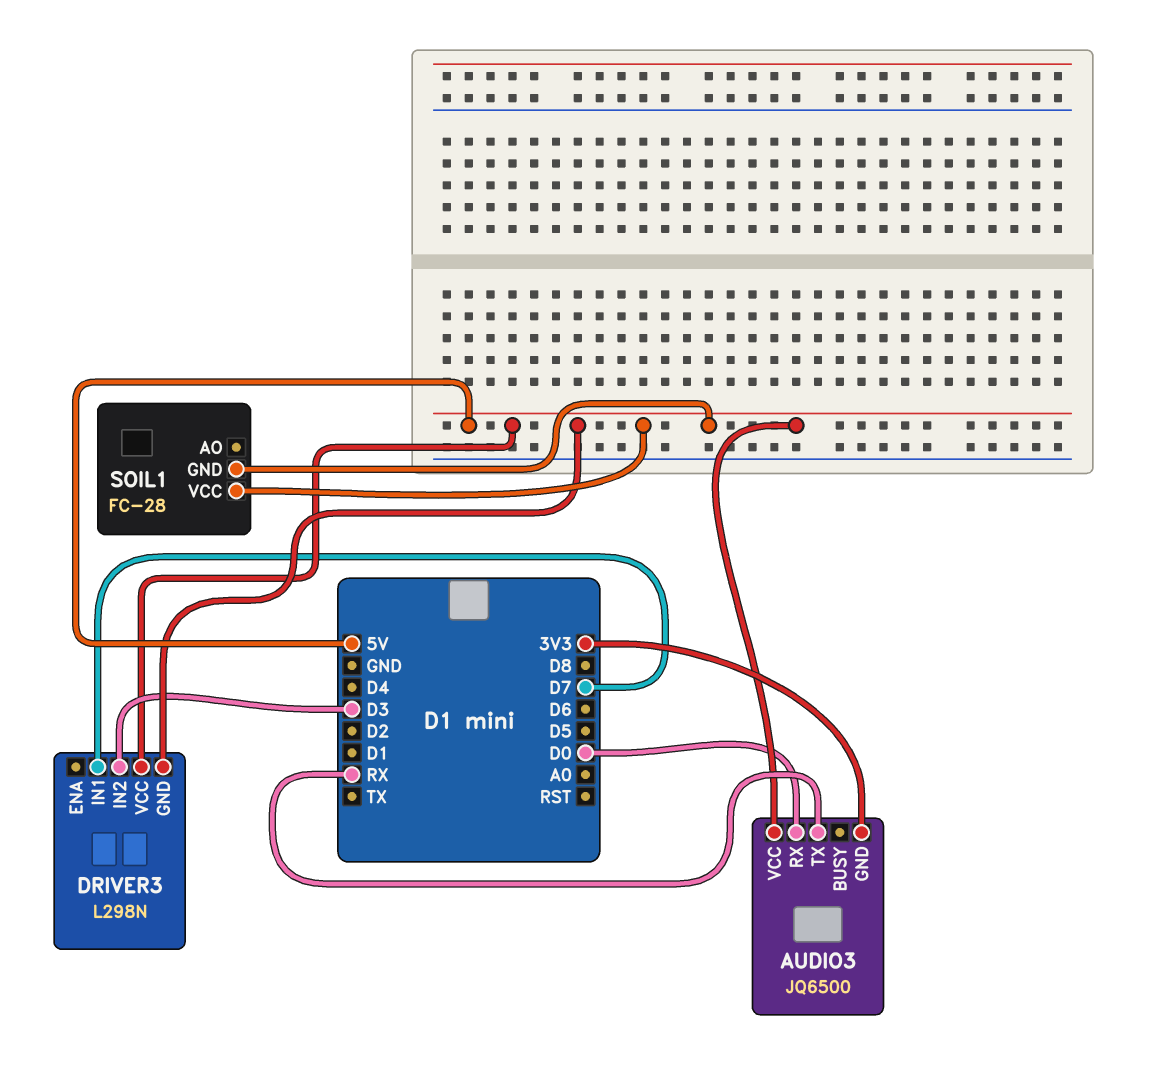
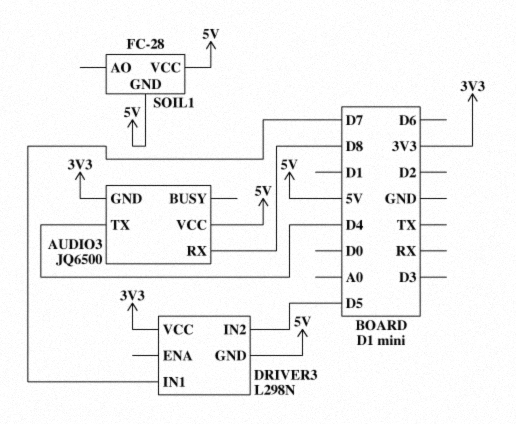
AUDIO3 pin RX: D0 -> D8
AUDIO3 pin TX: RX -> D4
DRIVER3 pin IN2: D3 -> D5
DRIVER3 pin VCC: 5V -> 3V3

